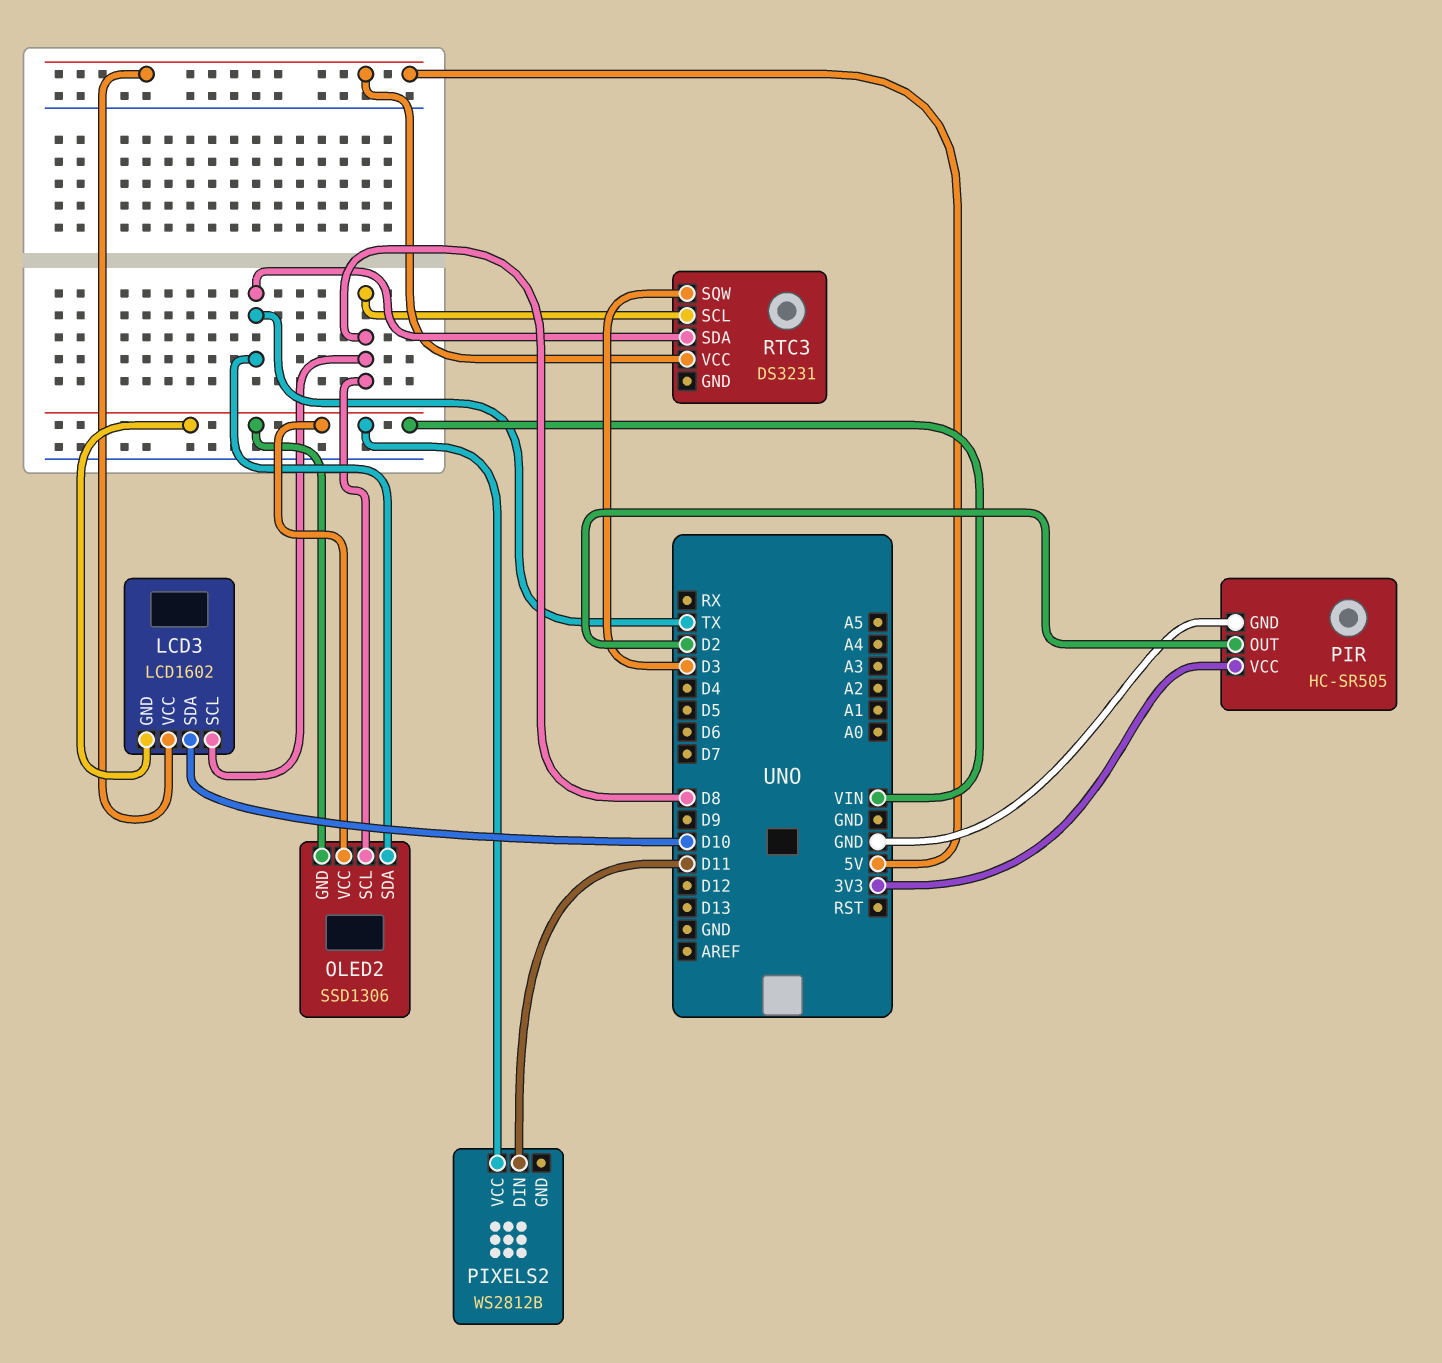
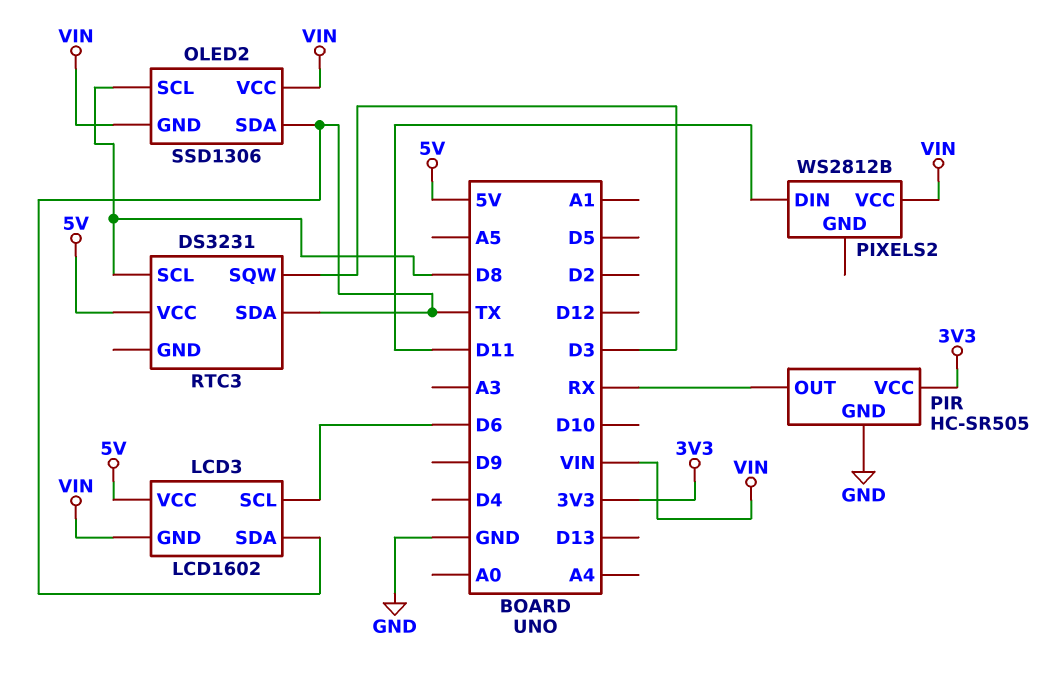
LCD3 pin SCL: D8 -> D6
LCD3 pin SDA: D10 -> TX
PIR pin OUT: D2 -> RX

